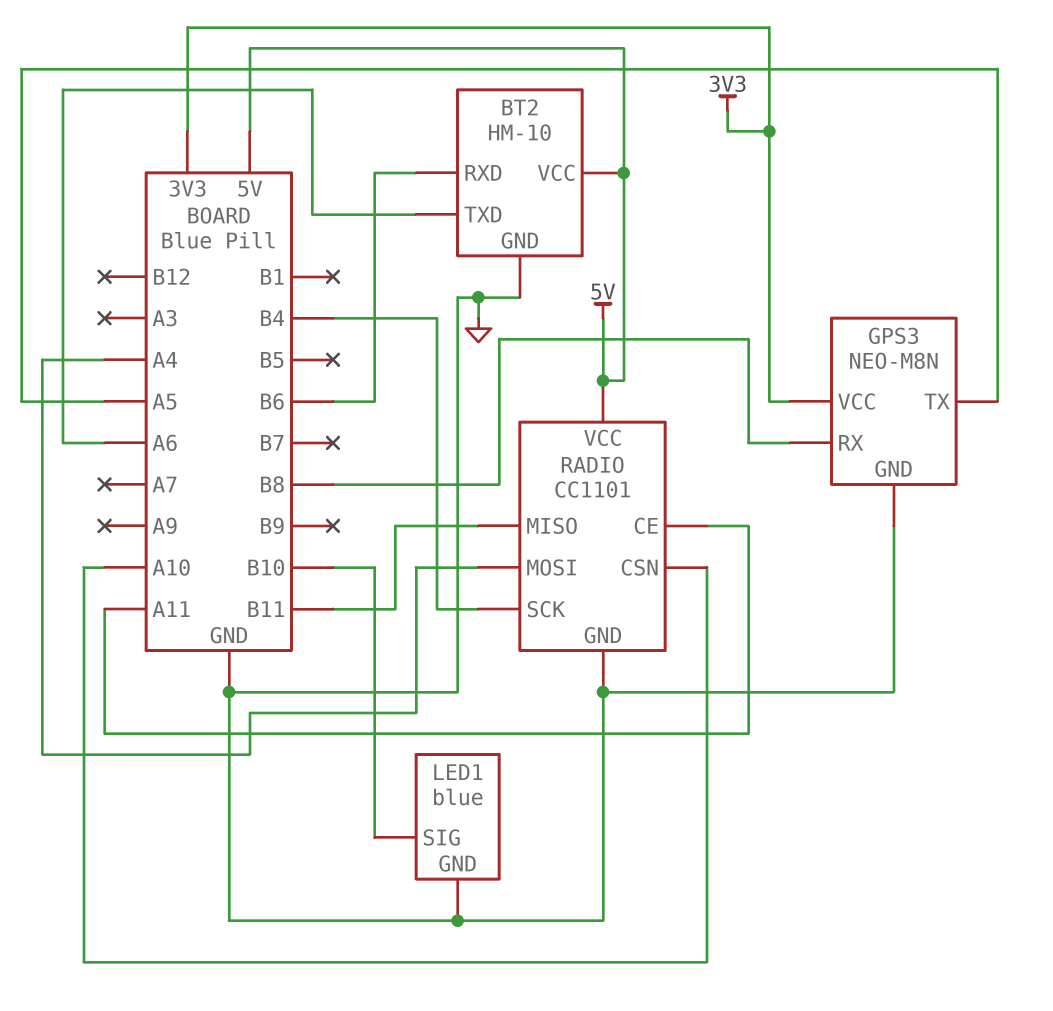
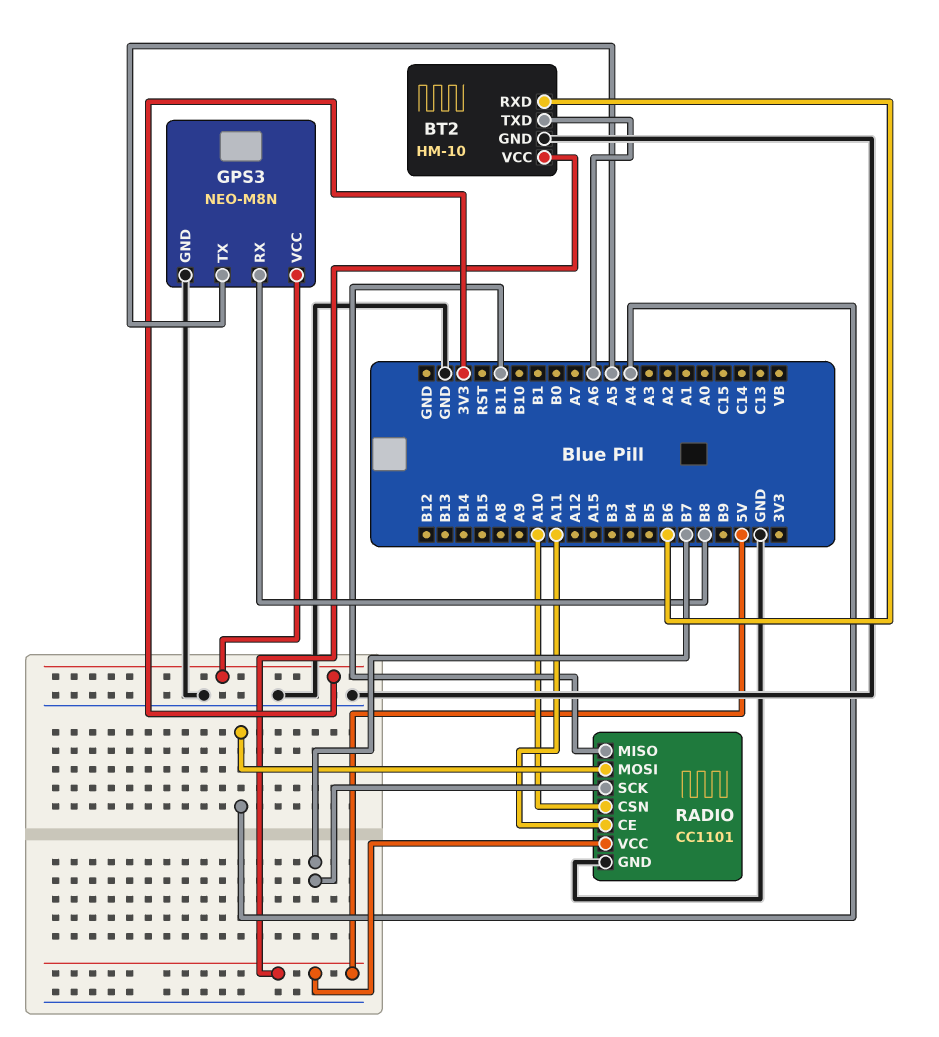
LED1: blue -> none
LED1 pin GND: GND -> none
LED1 pin SIG: B10 -> none
RADIO pin SCK: B4 -> B7

